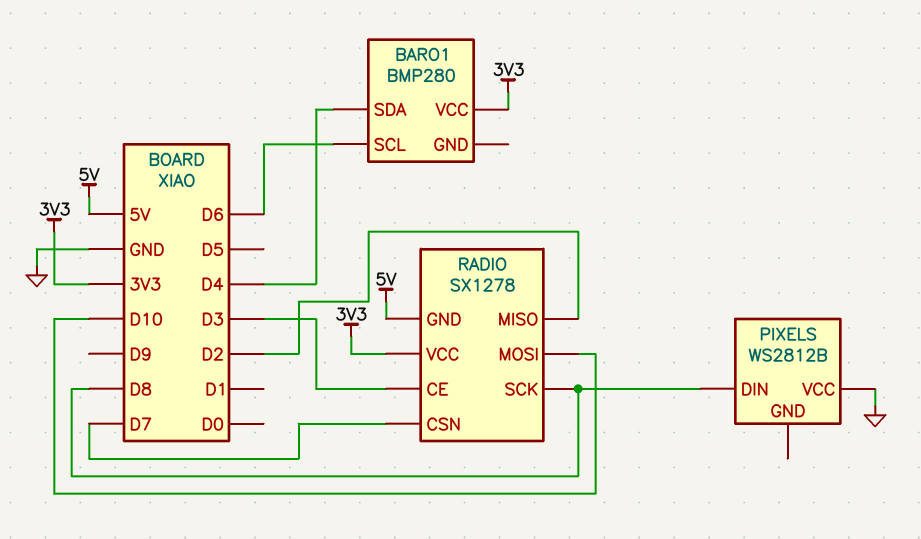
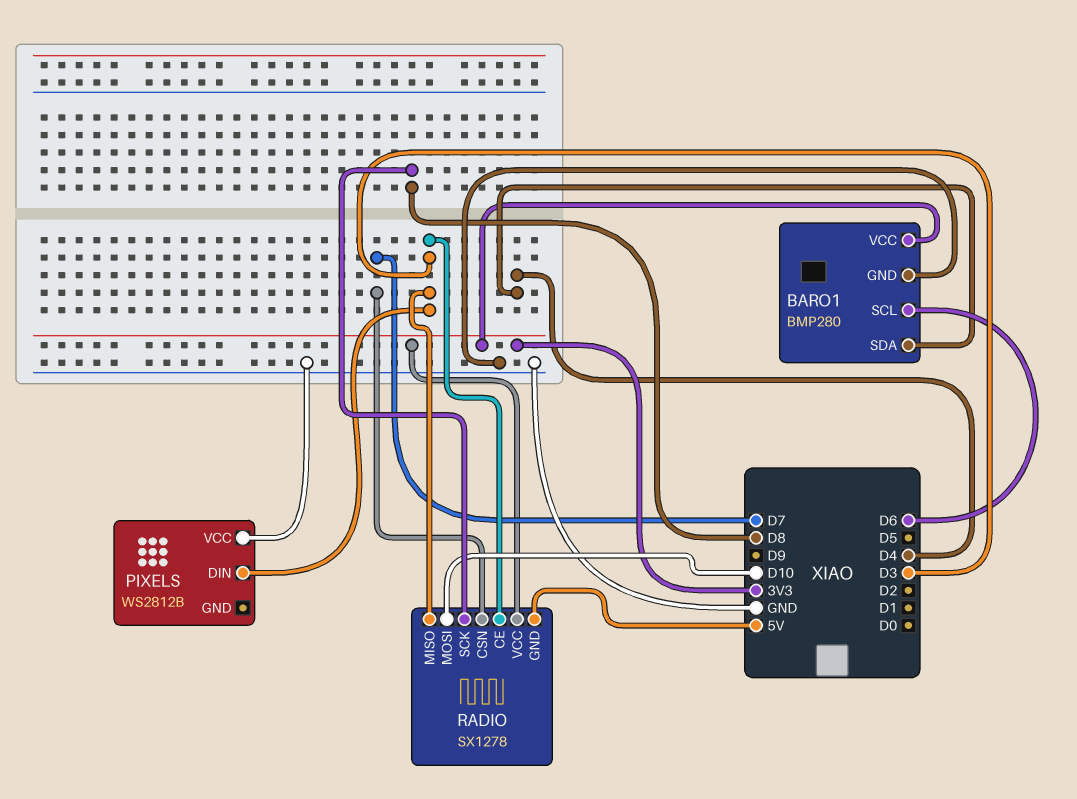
BARO1 pin GND: none -> GND
PIXELS pin DIN: D8 -> D3
RADIO pin MISO: D2 -> D3

